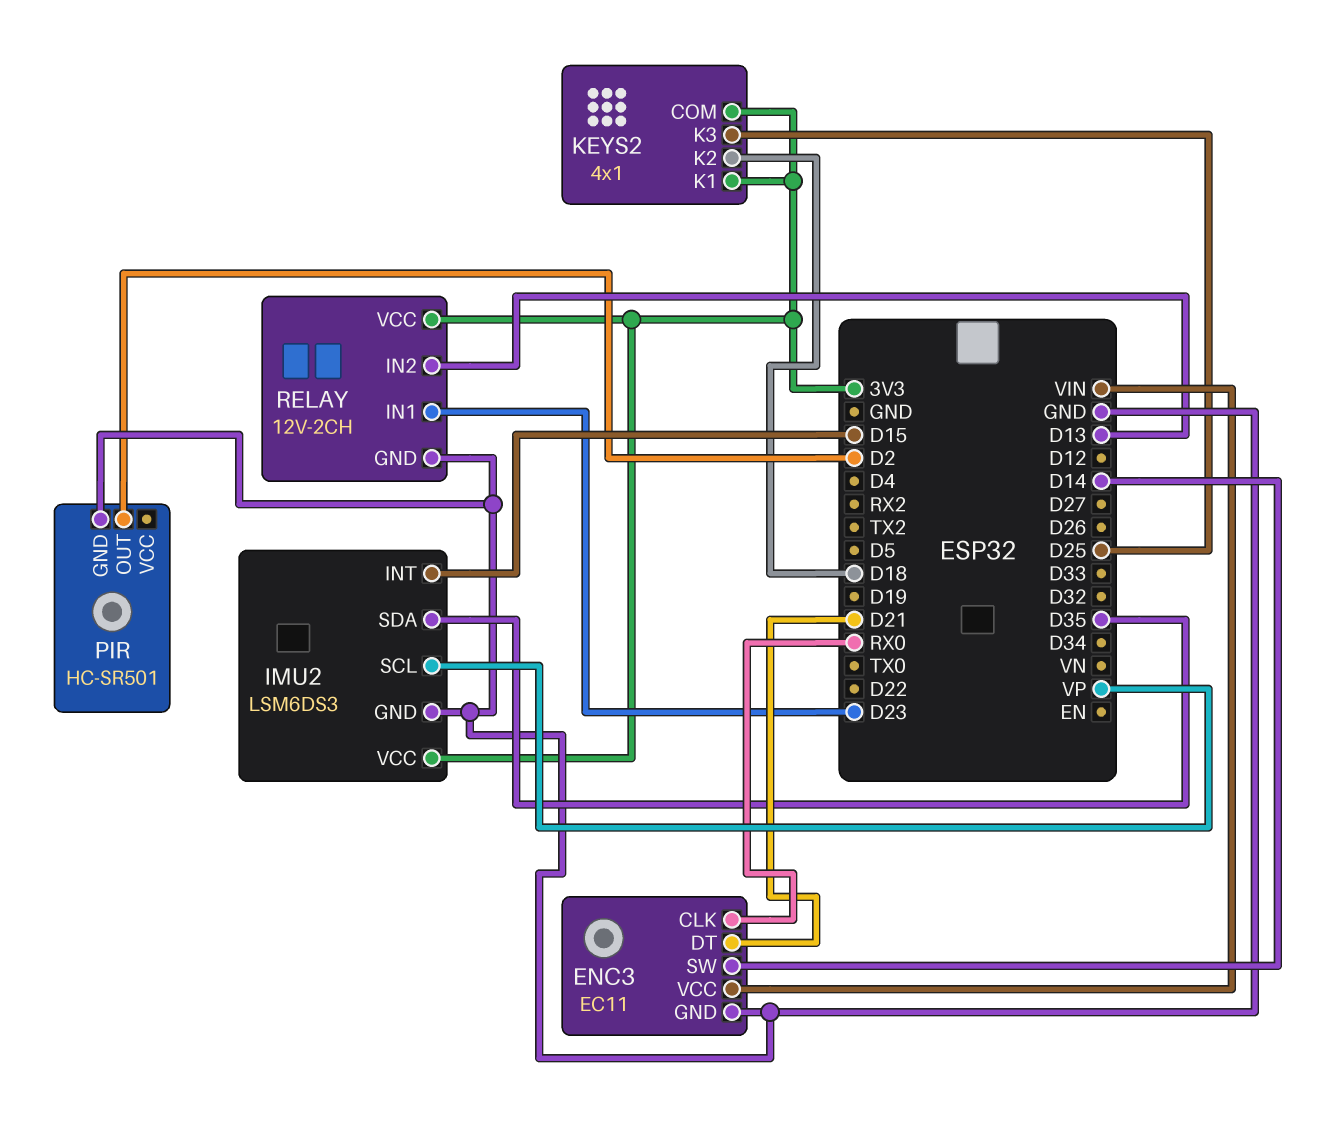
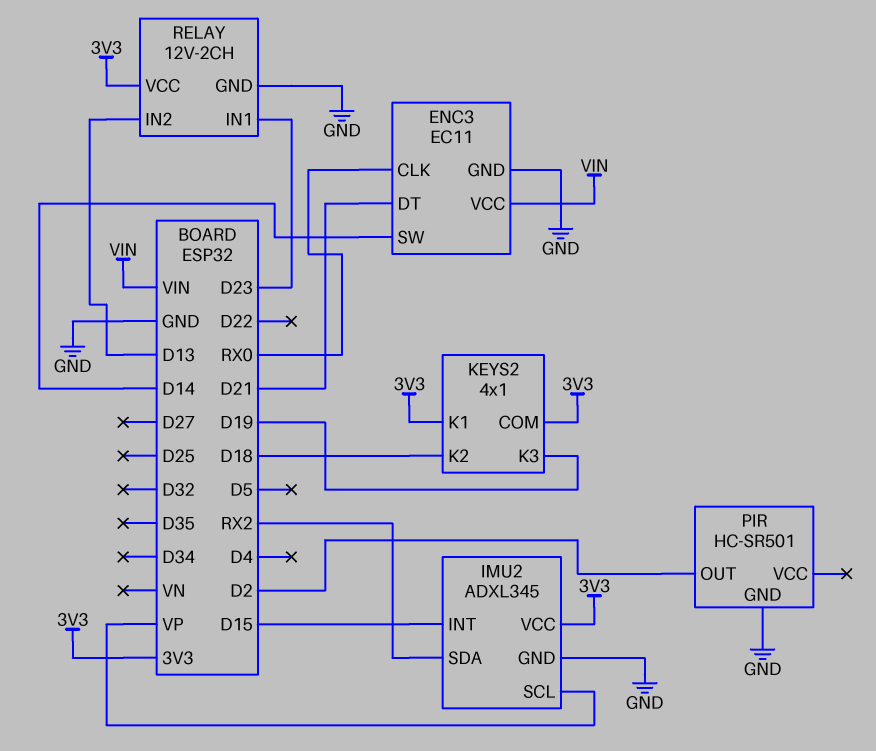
IMU2: LSM6DS3 -> ADXL345
IMU2 pin SDA: D35 -> RX2
KEYS2 pin K3: D25 -> D19

